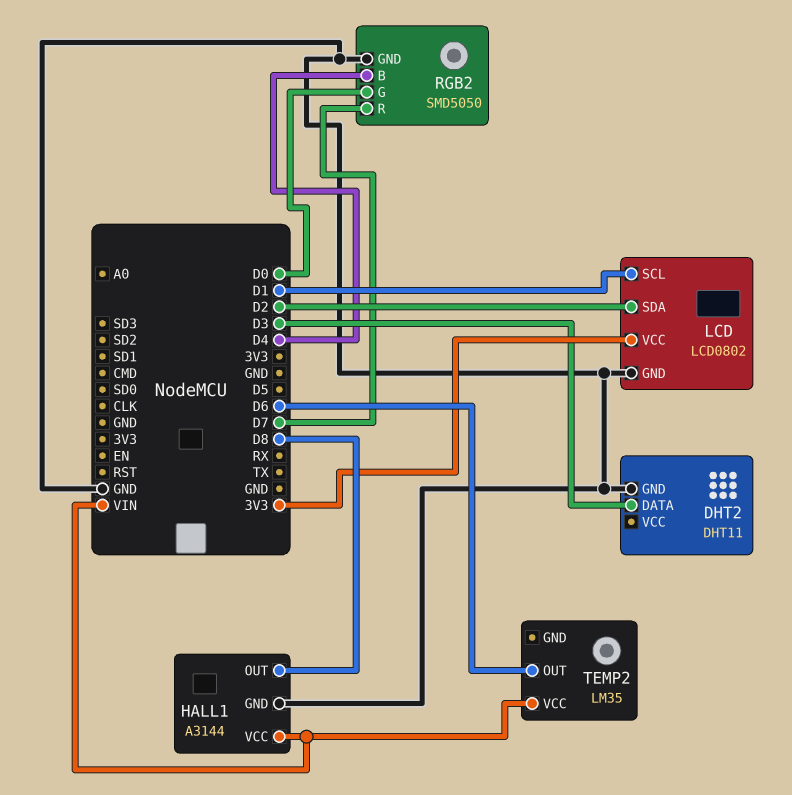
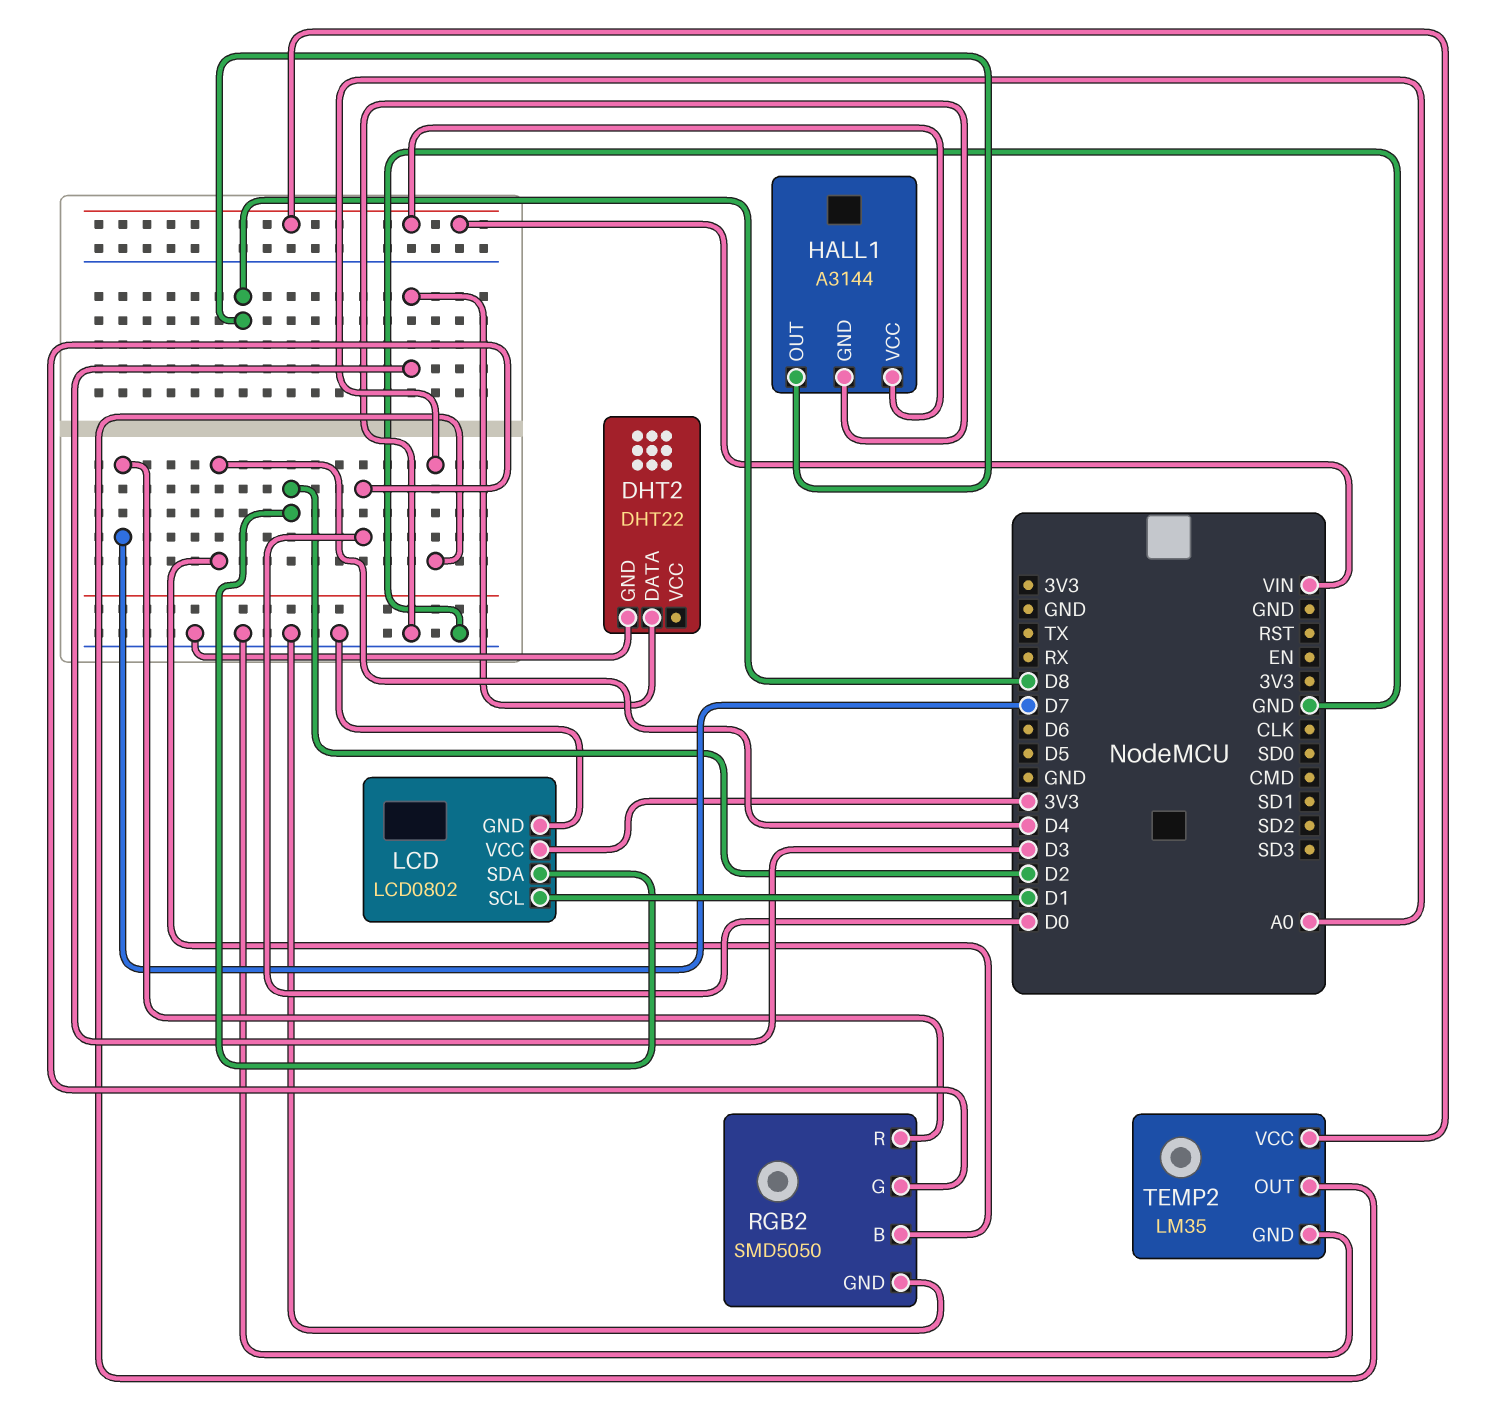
DHT2: DHT11 -> DHT22
TEMP2 pin GND: none -> GND
TEMP2 pin OUT: D6 -> A0

